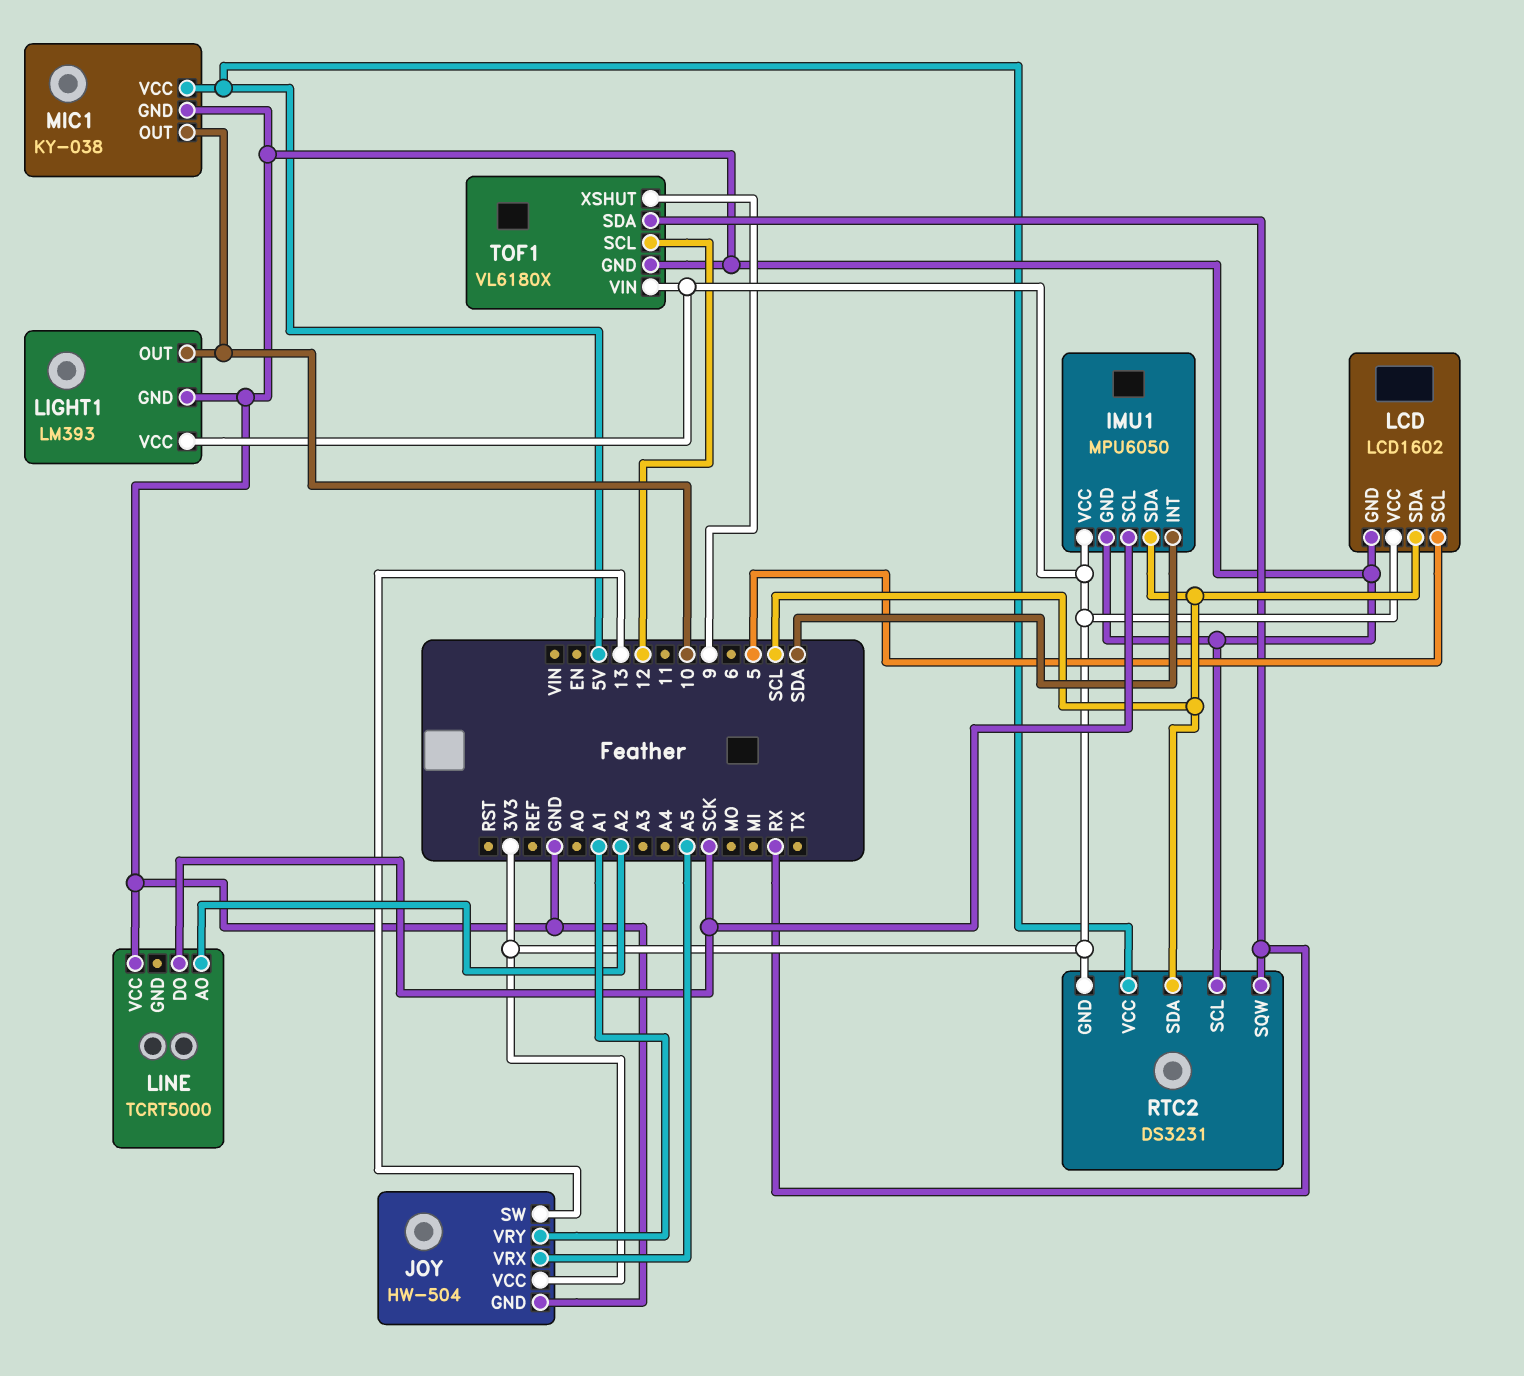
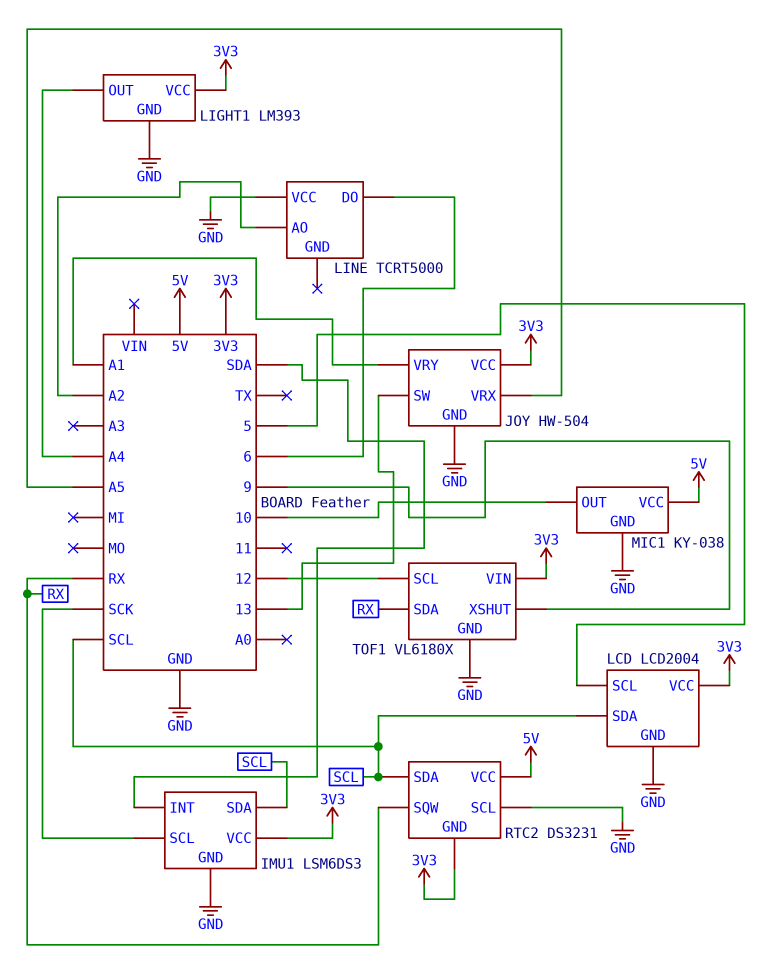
IMU1: MPU6050 -> LSM6DS3
LCD: LCD1602 -> LCD2004
LIGHT1 pin OUT: 10 -> A4
LINE pin DO: SCK -> 6

